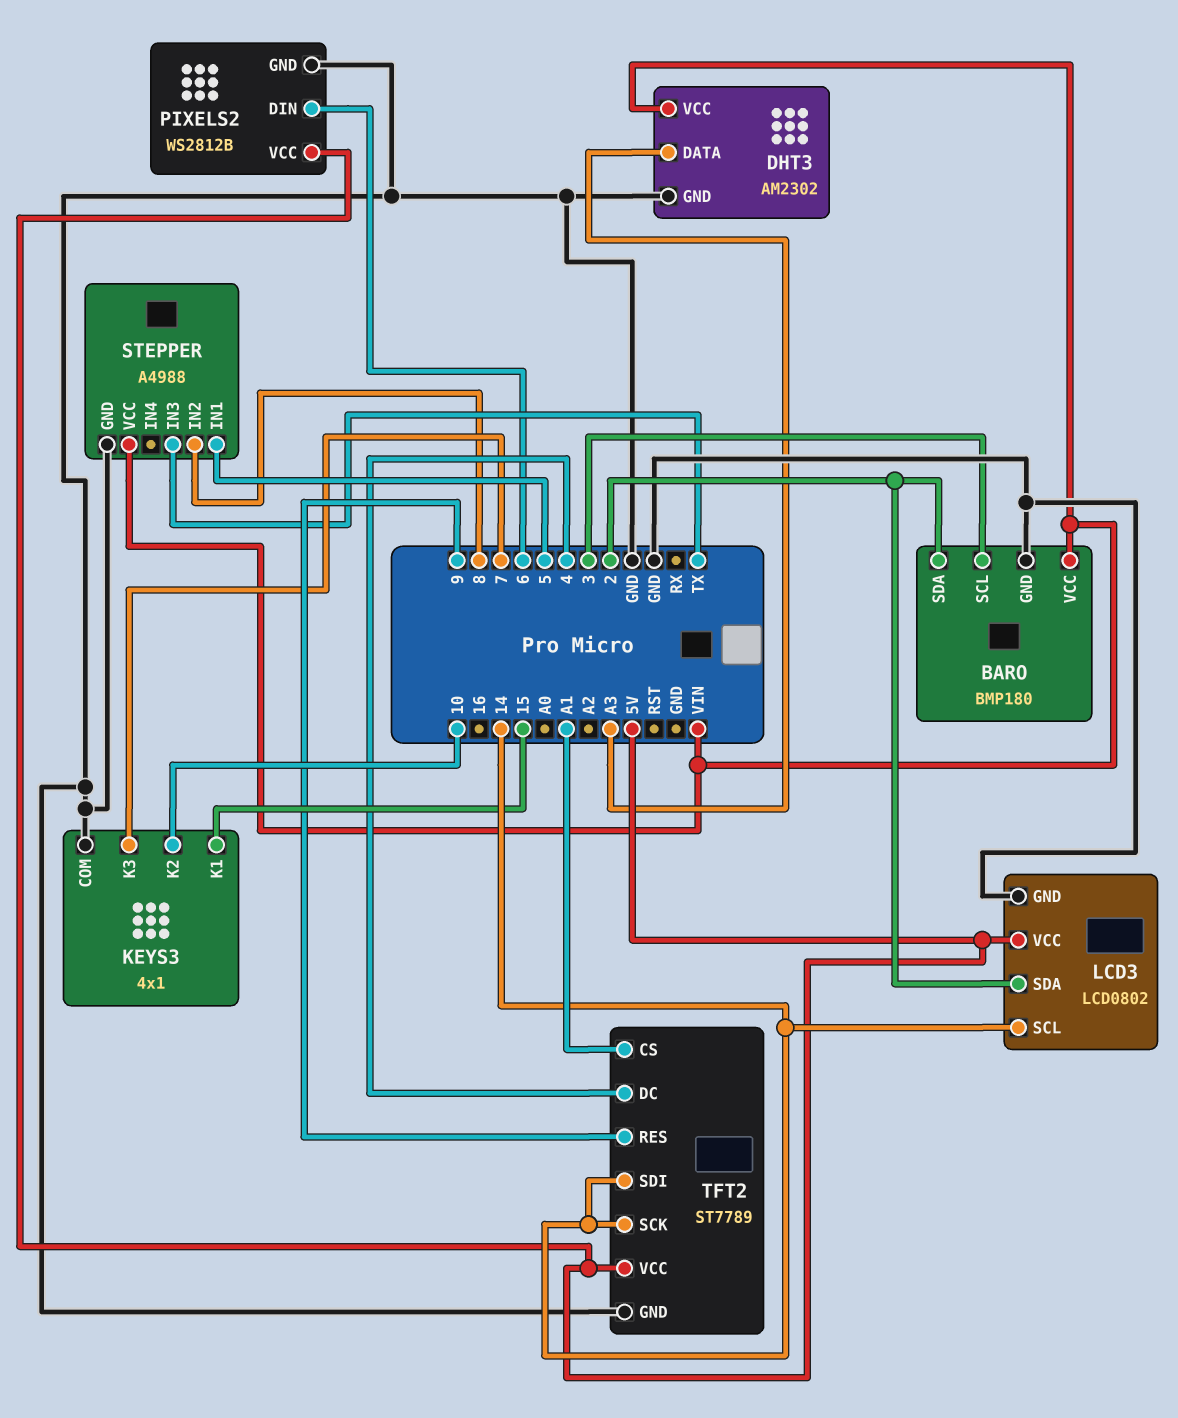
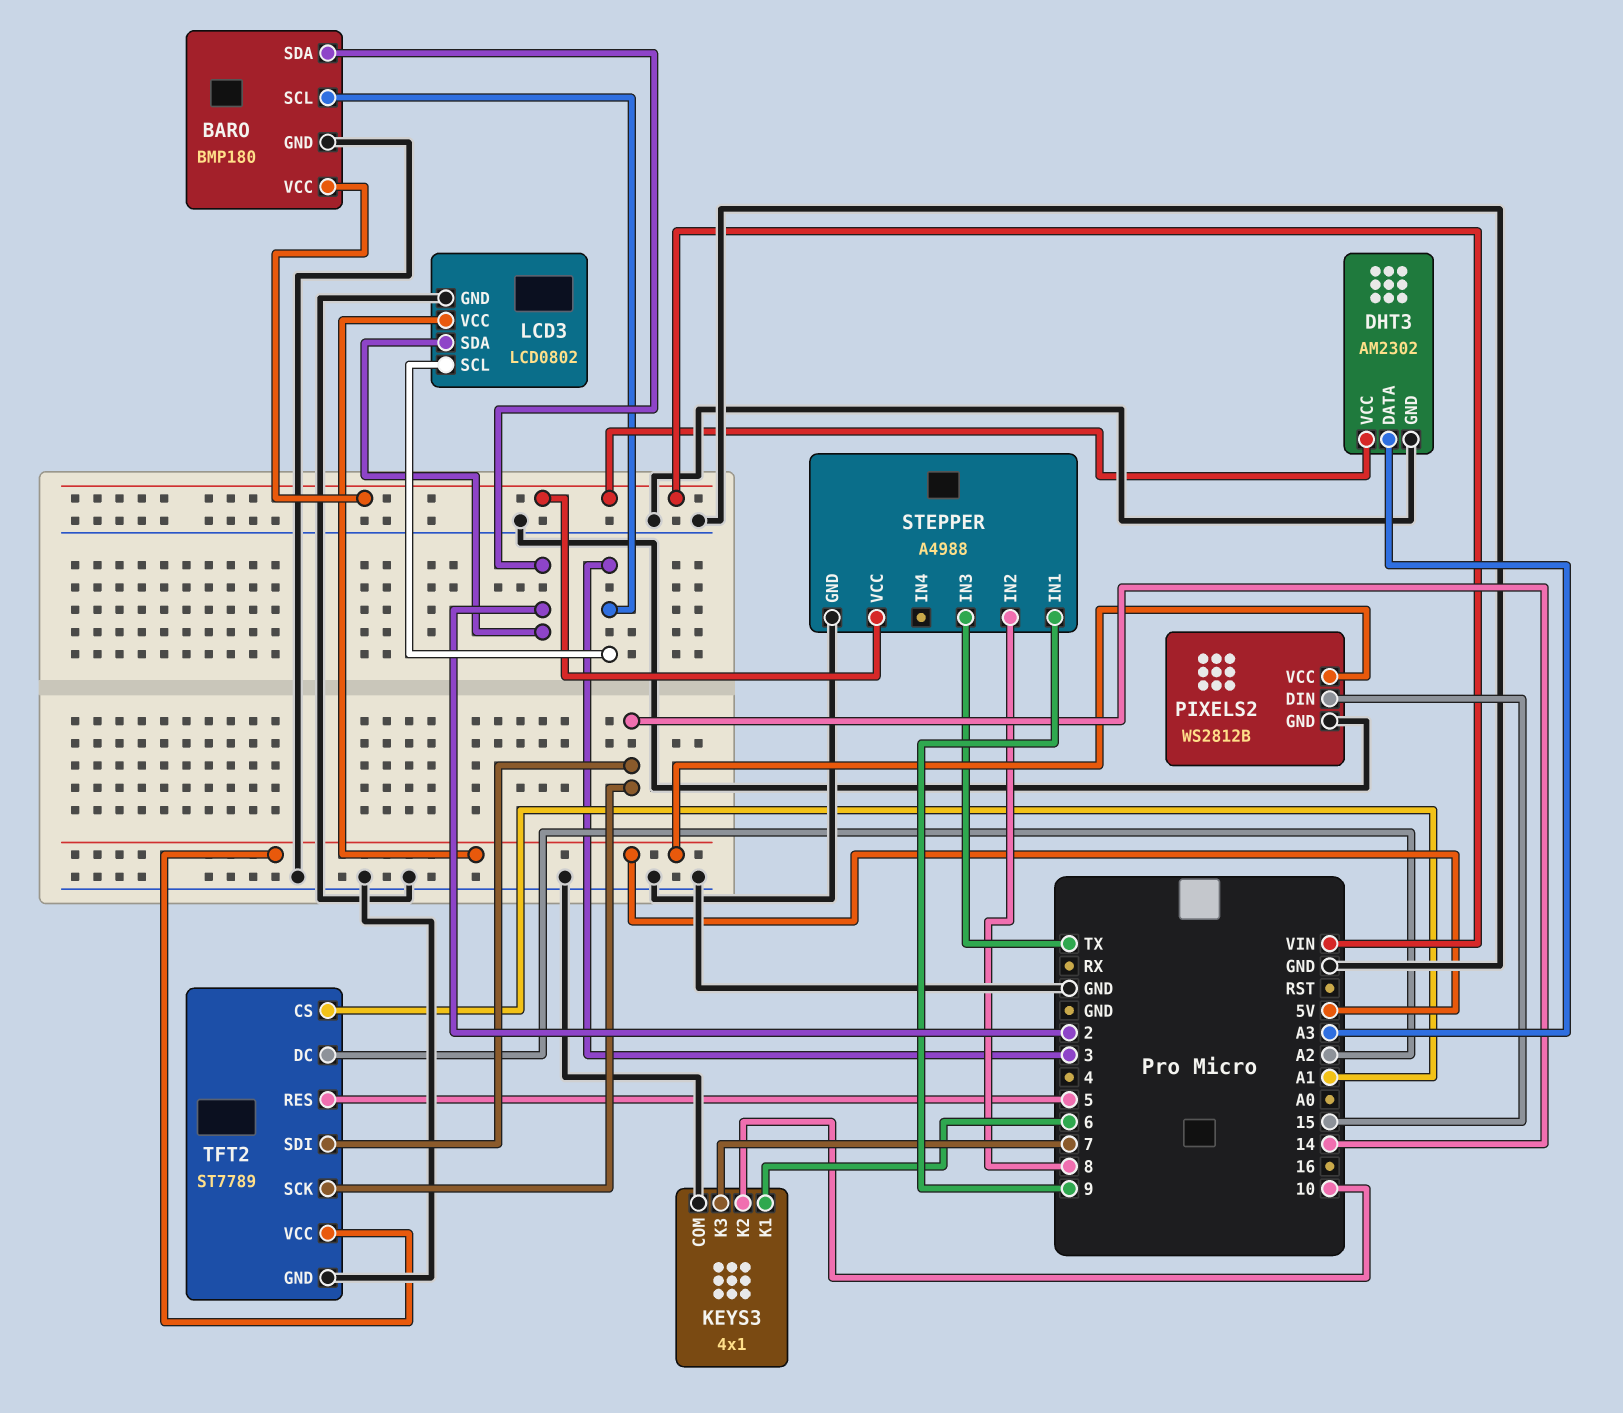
KEYS3 pin K1: 15 -> 6
LCD3 pin SCL: 14 -> 3
PIXELS2 pin DIN: 6 -> 15
STEPPER pin IN1: 5 -> 9
TFT2 pin DC: 4 -> A2
TFT2 pin RES: 9 -> 5

